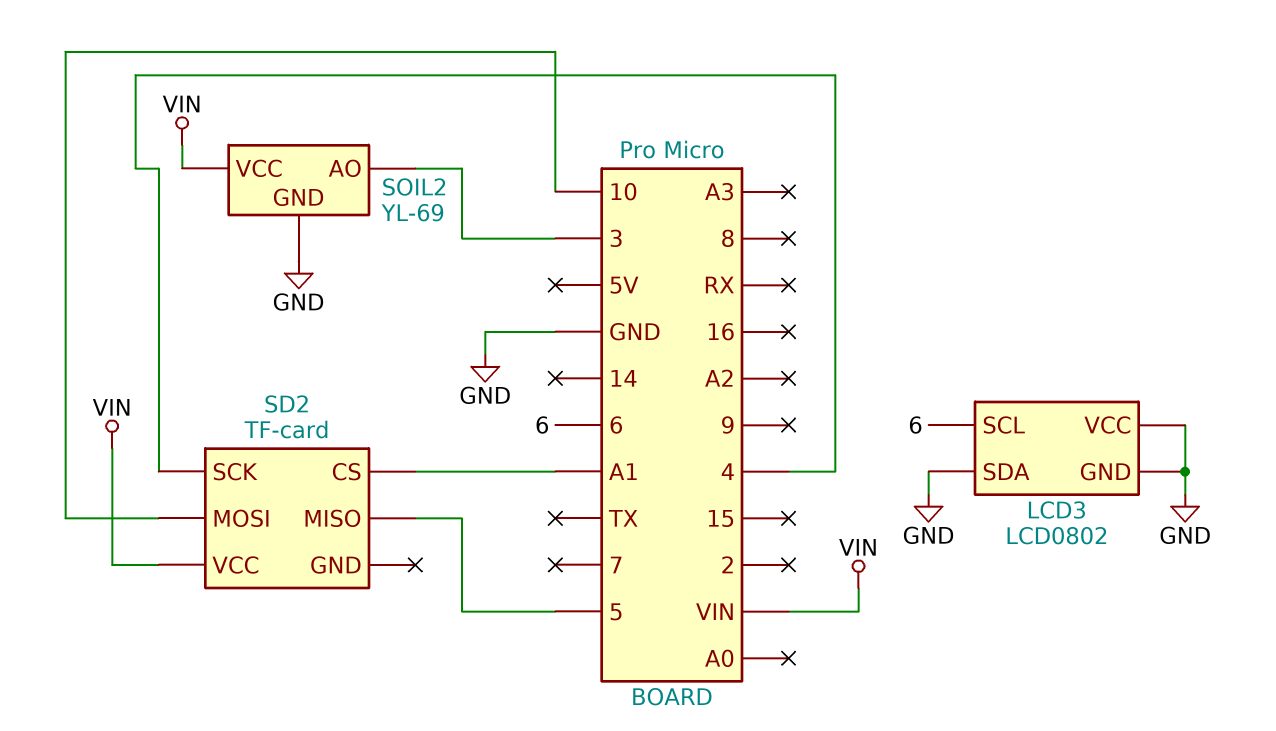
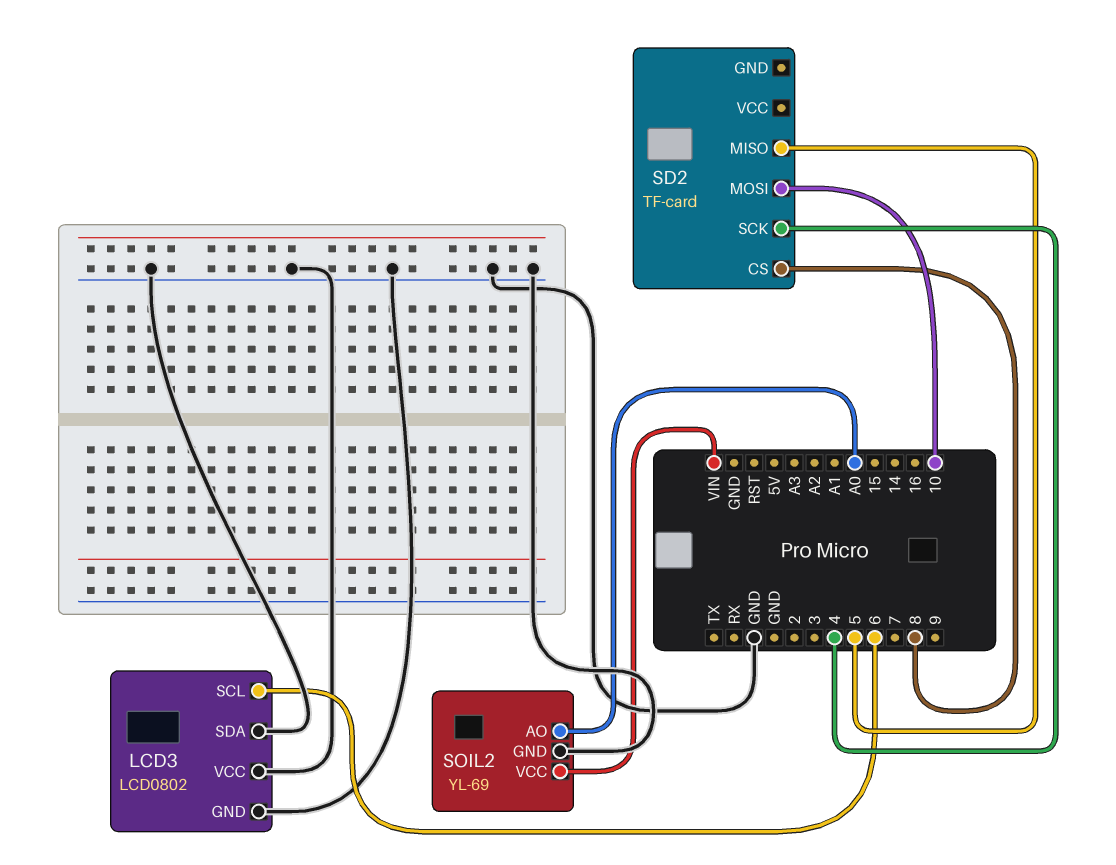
SD2 pin CS: A1 -> 8
SD2 pin VCC: VIN -> none
SOIL2 pin AO: 3 -> A0

